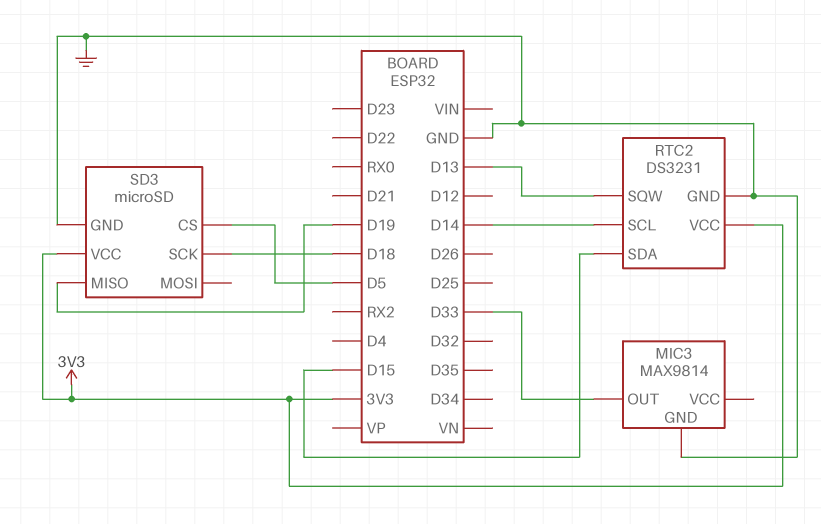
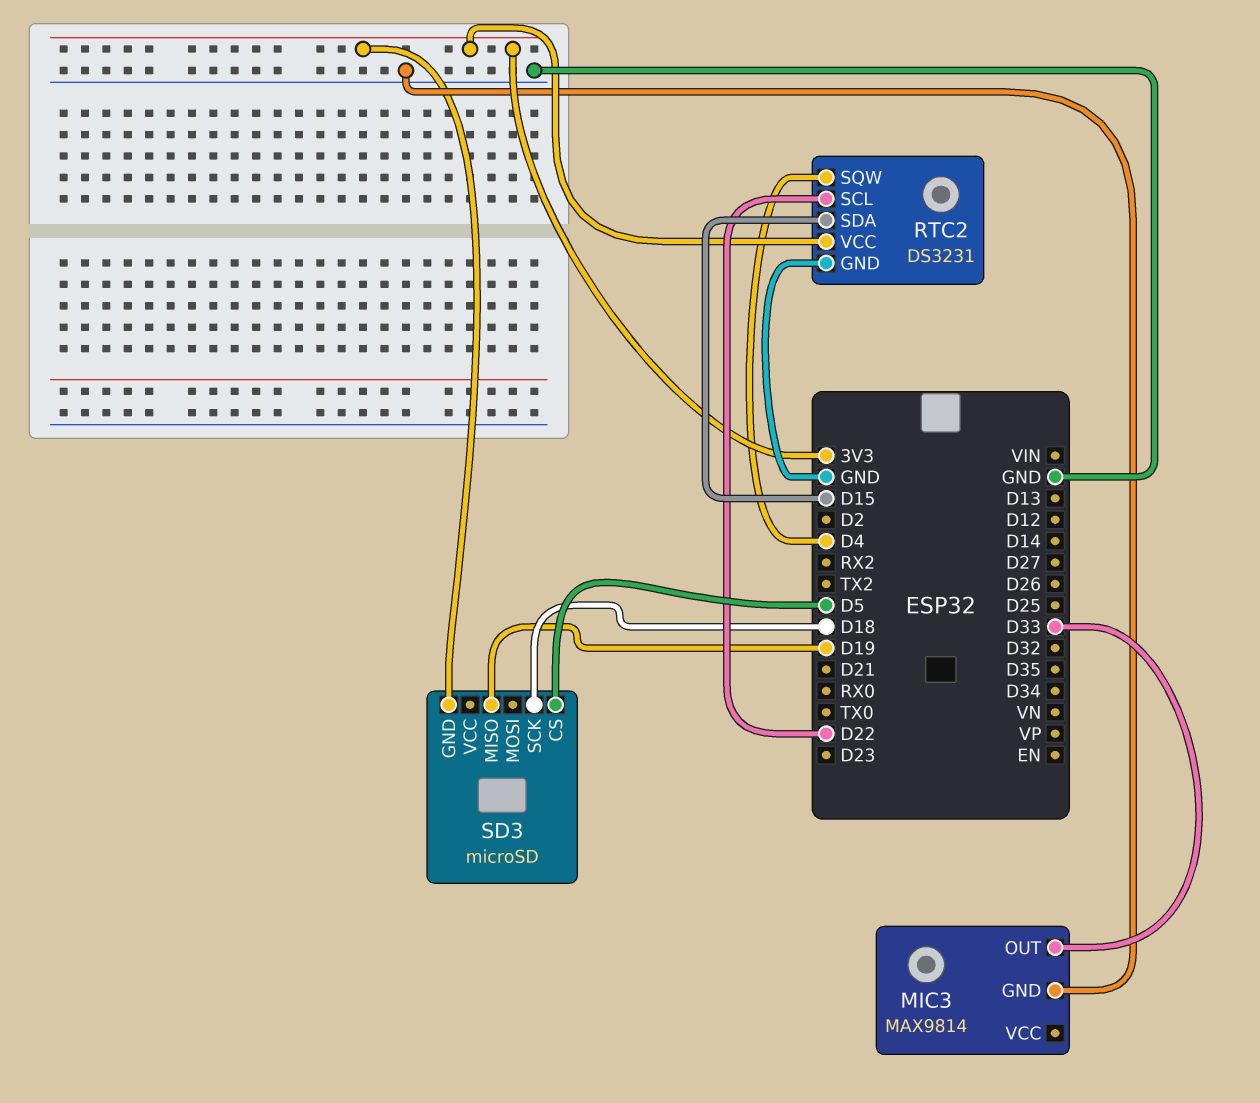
RTC2 pin SCL: D14 -> D22
RTC2 pin SQW: D13 -> D4
SD3 pin GND: GND -> 3V3
SD3 pin VCC: 3V3 -> none

